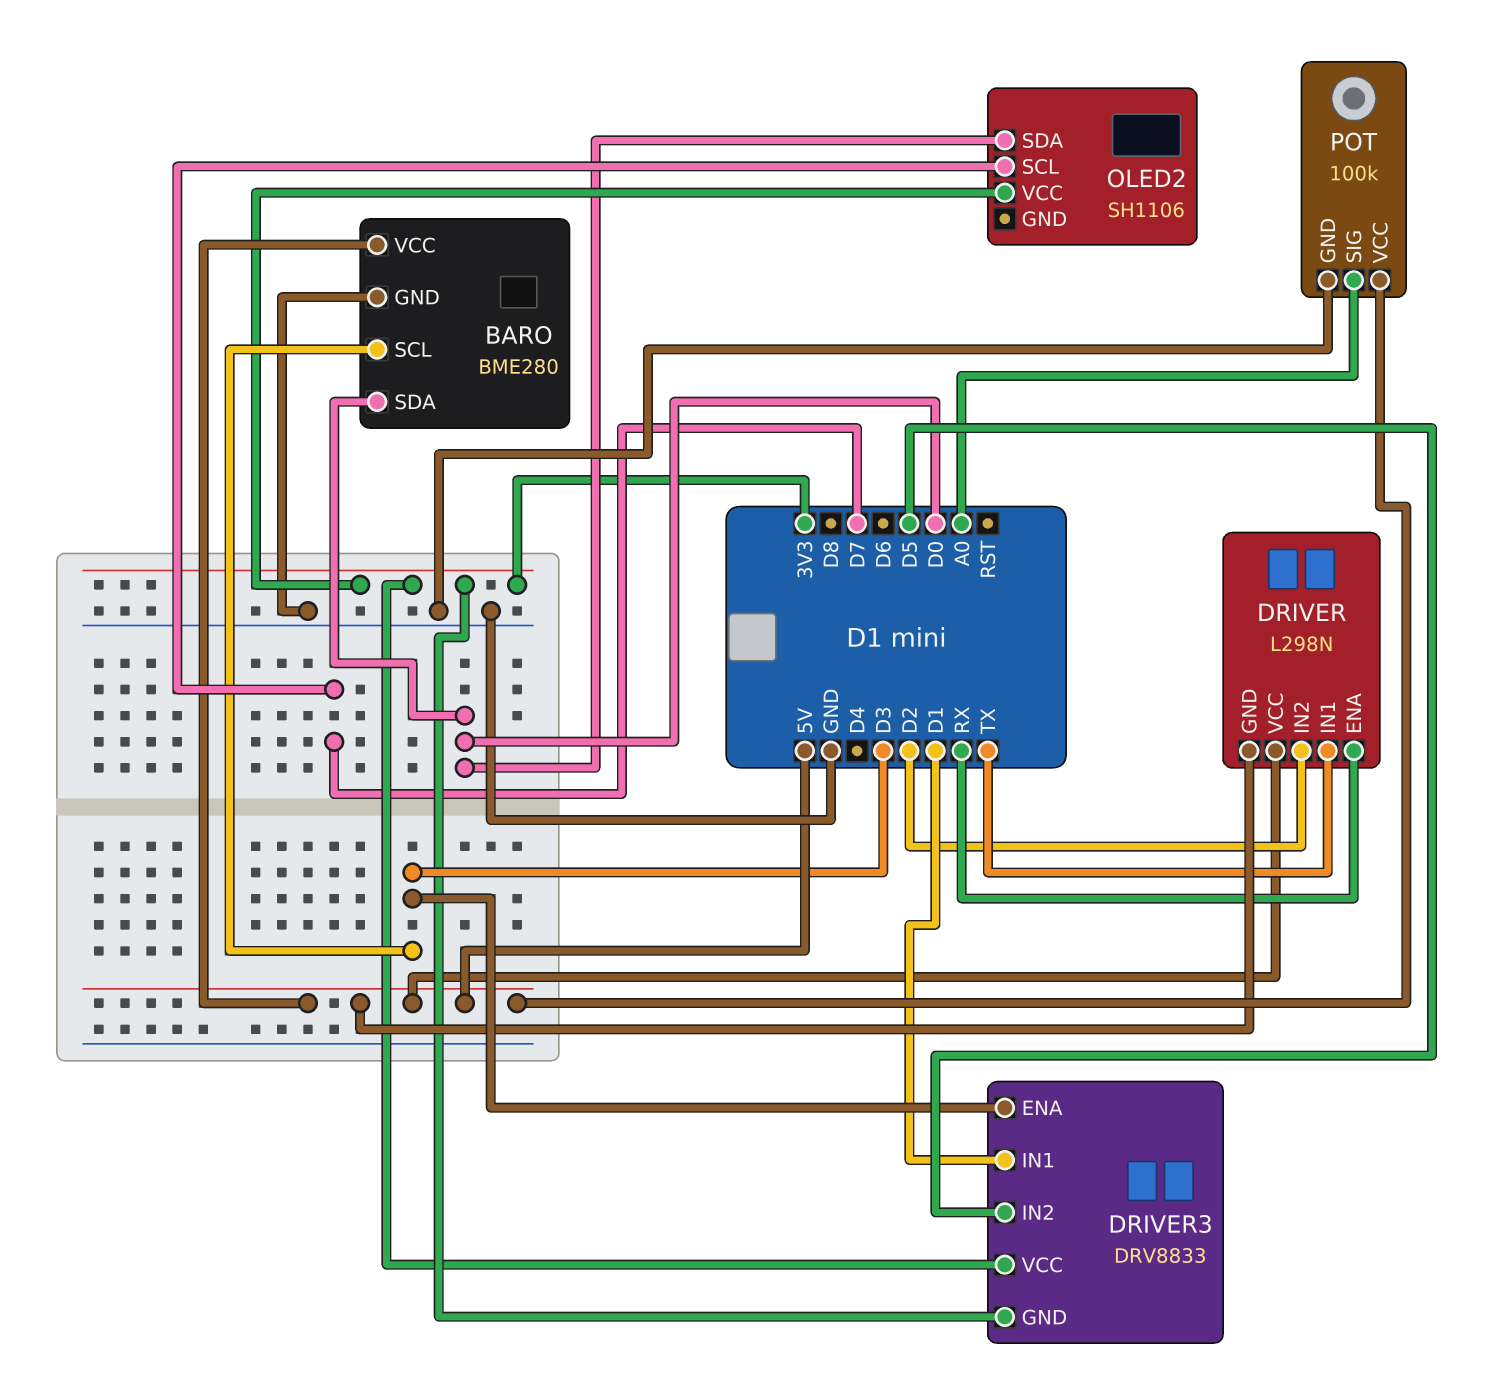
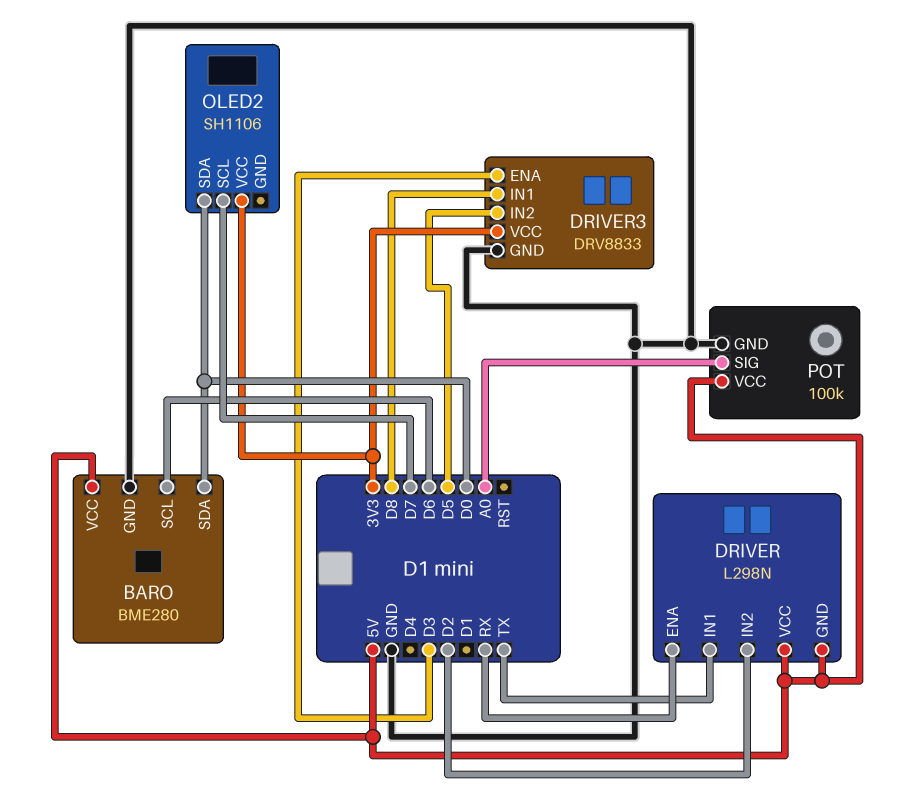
BARO pin SCL: D3 -> D6
DRIVER3 pin GND: 3V3 -> GND
DRIVER3 pin IN1: D1 -> D8

